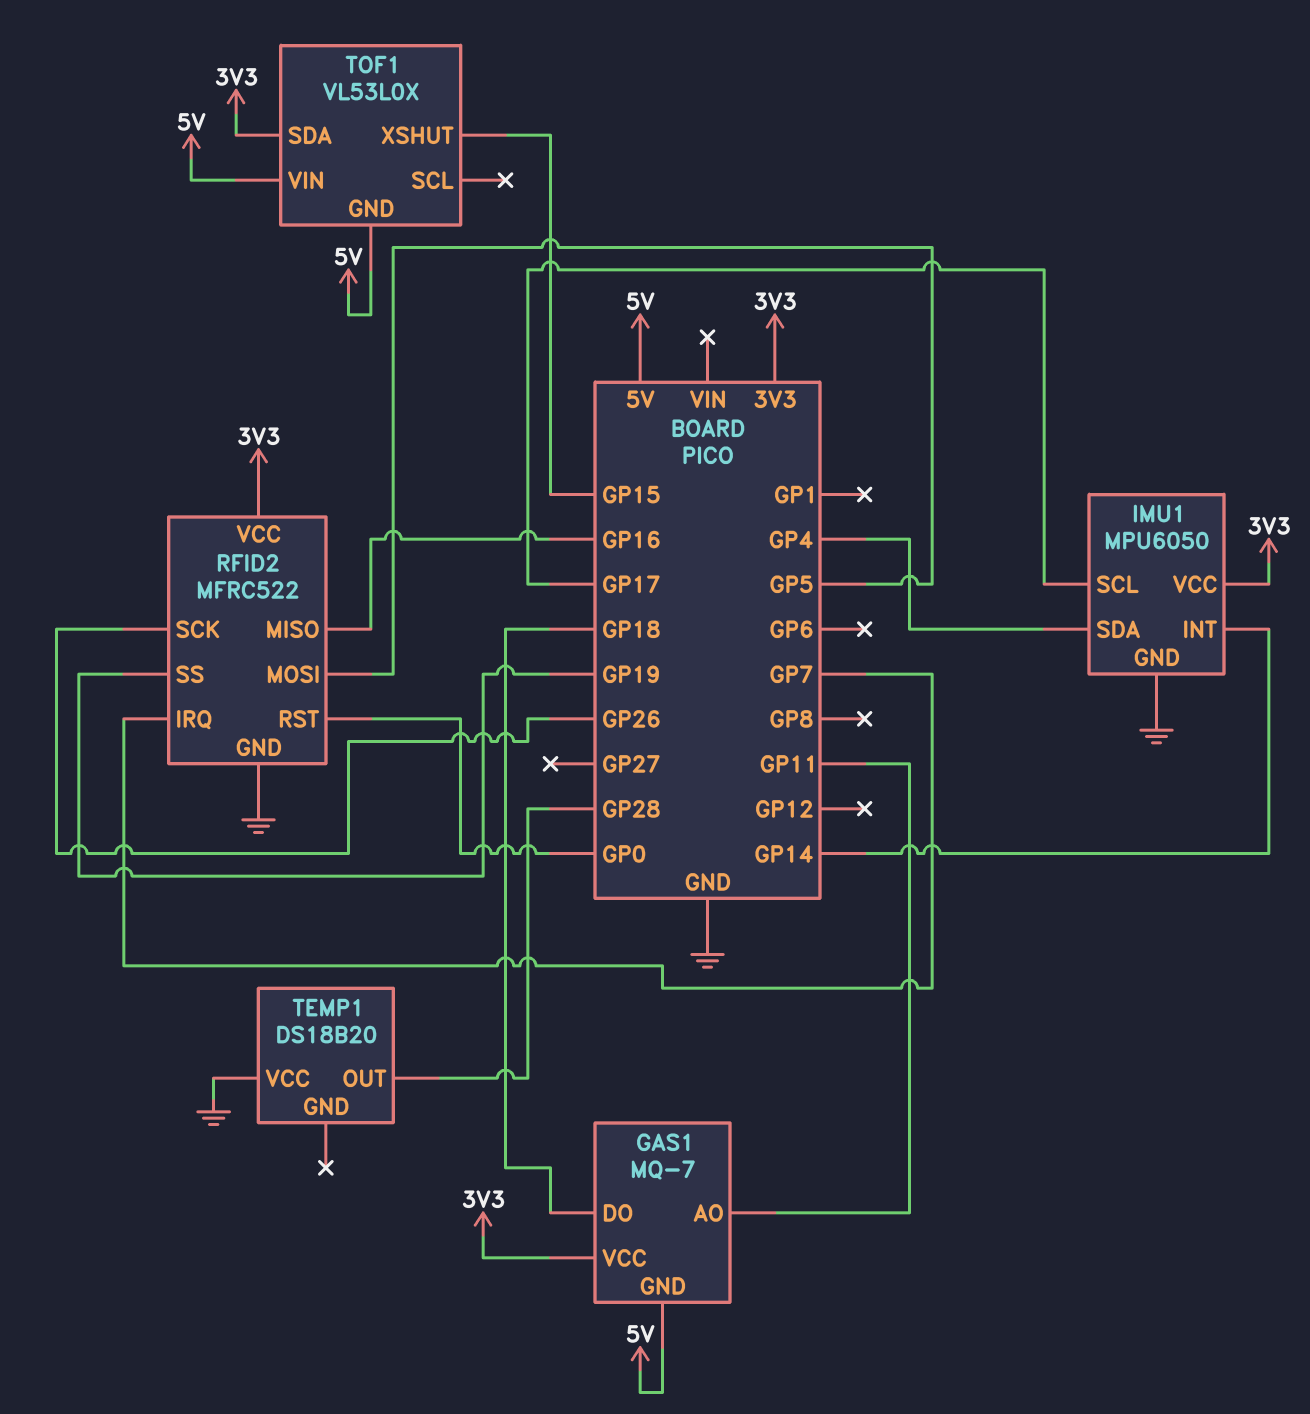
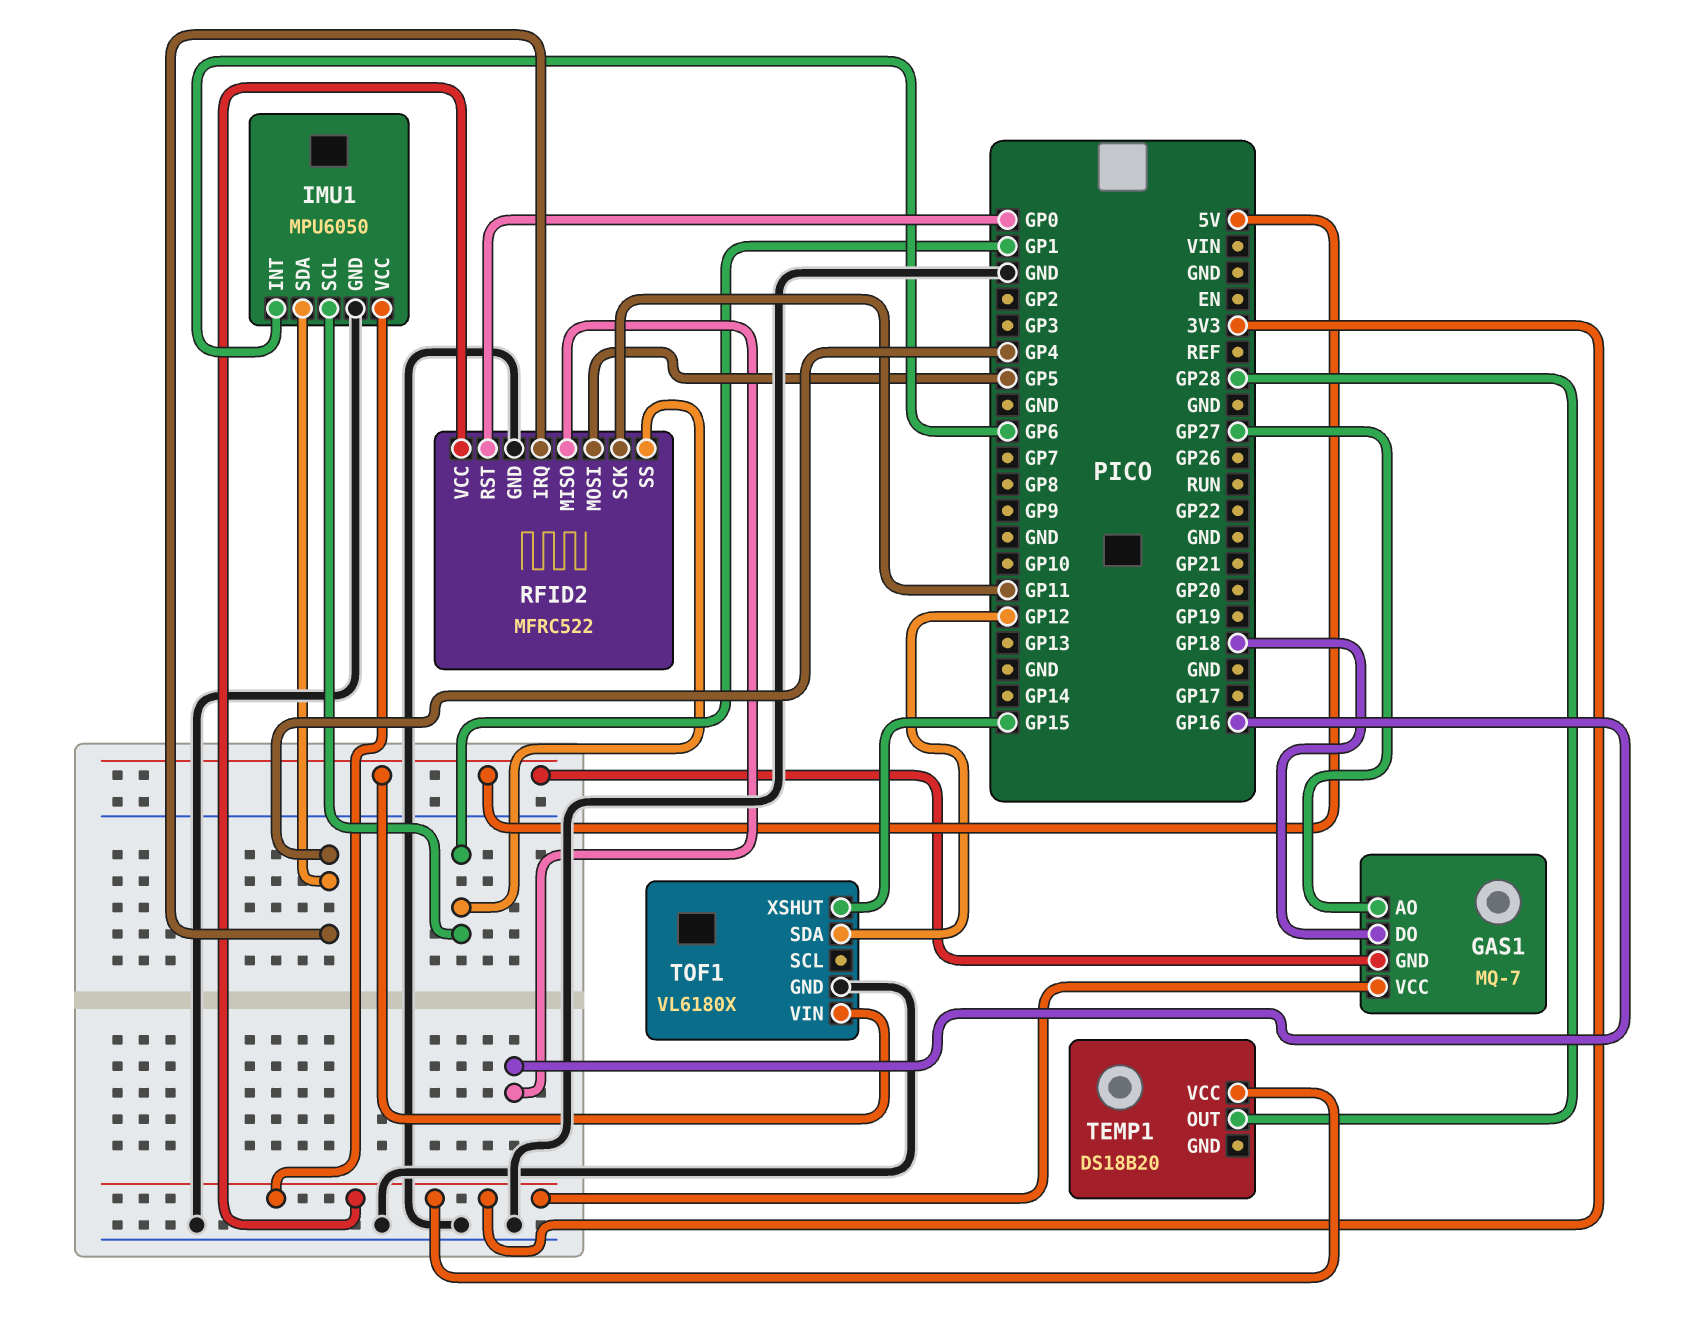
GAS1 pin AO: GP11 -> GP27
IMU1 pin INT: GP14 -> GP6
IMU1 pin SCL: GP17 -> GP1
RFID2 pin IRQ: GP7 -> GP4
RFID2 pin SCK: GP26 -> GP11
RFID2 pin SS: GP19 -> GP1
TEMP1 pin VCC: GND -> 3V3
TOF1: VL53L0X -> VL6180X
TOF1 pin GND: 5V -> GND
TOF1 pin SDA: 3V3 -> GP12

